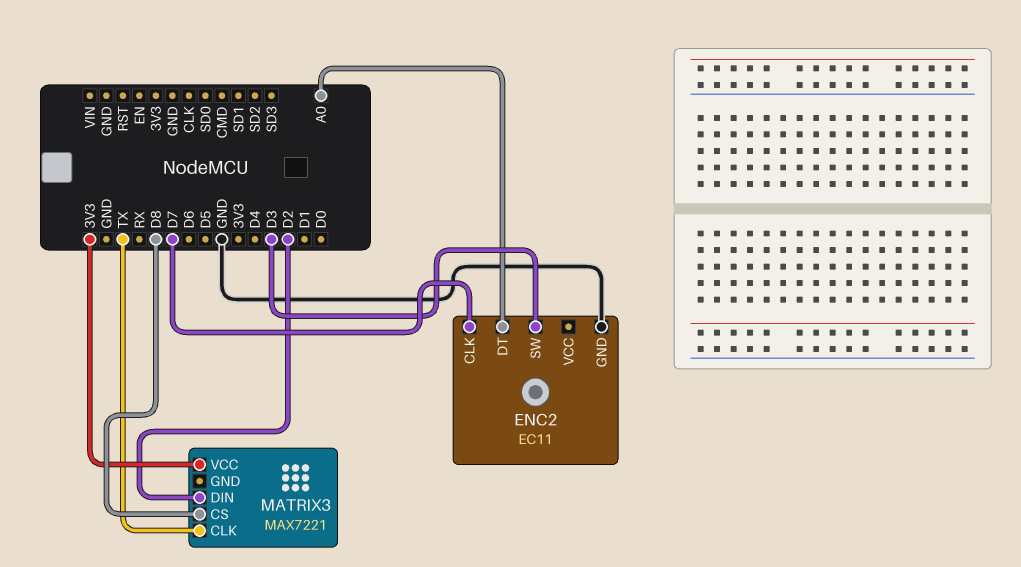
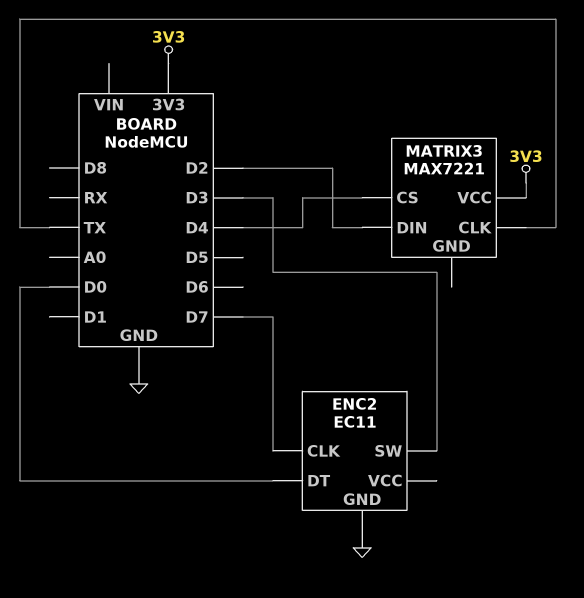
ENC2 pin DT: A0 -> D0
MATRIX3 pin CS: D8 -> D4

